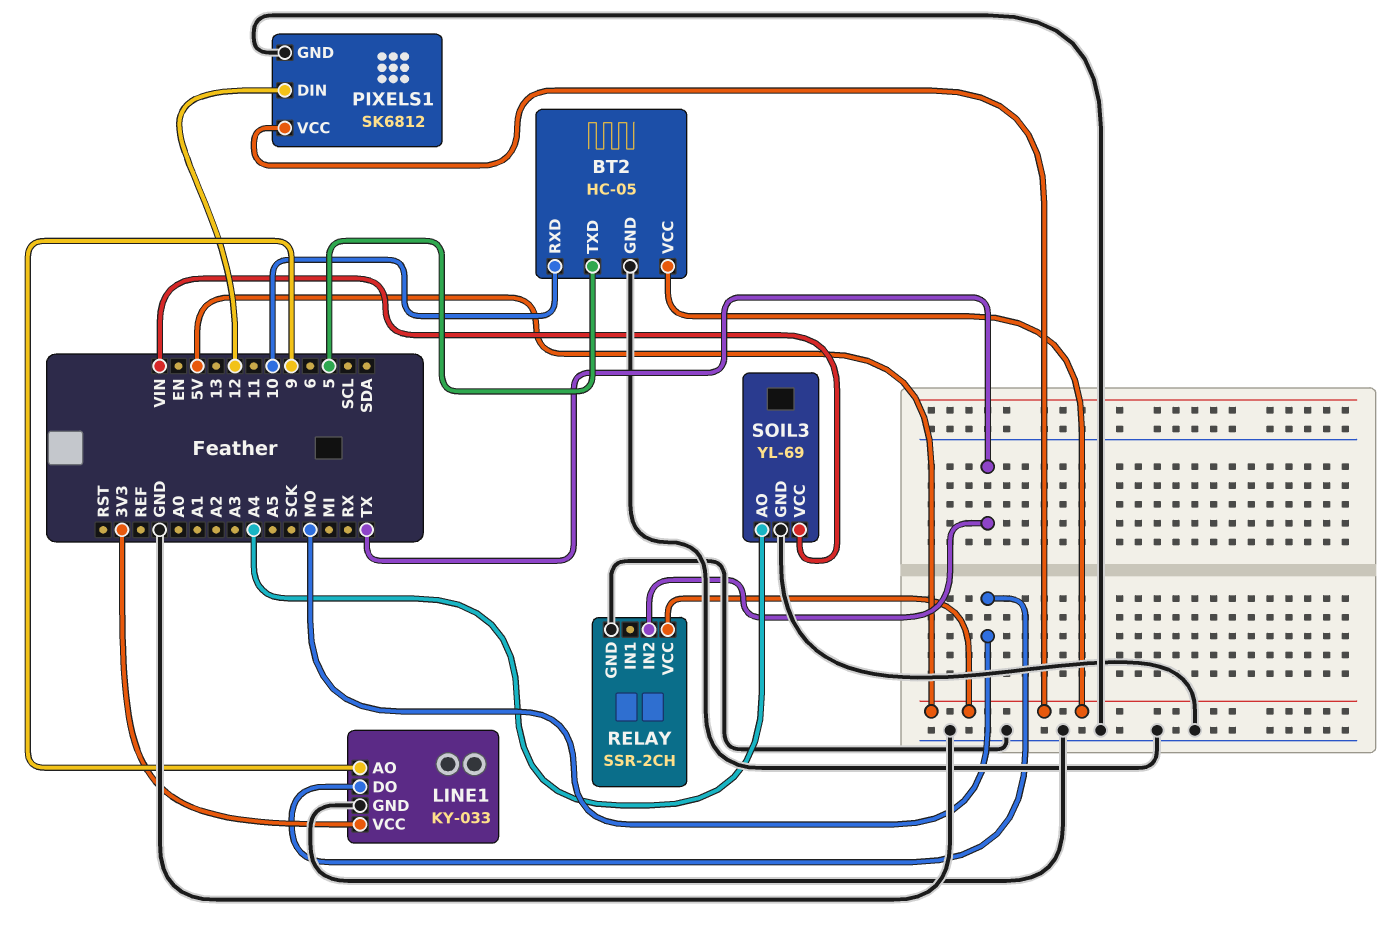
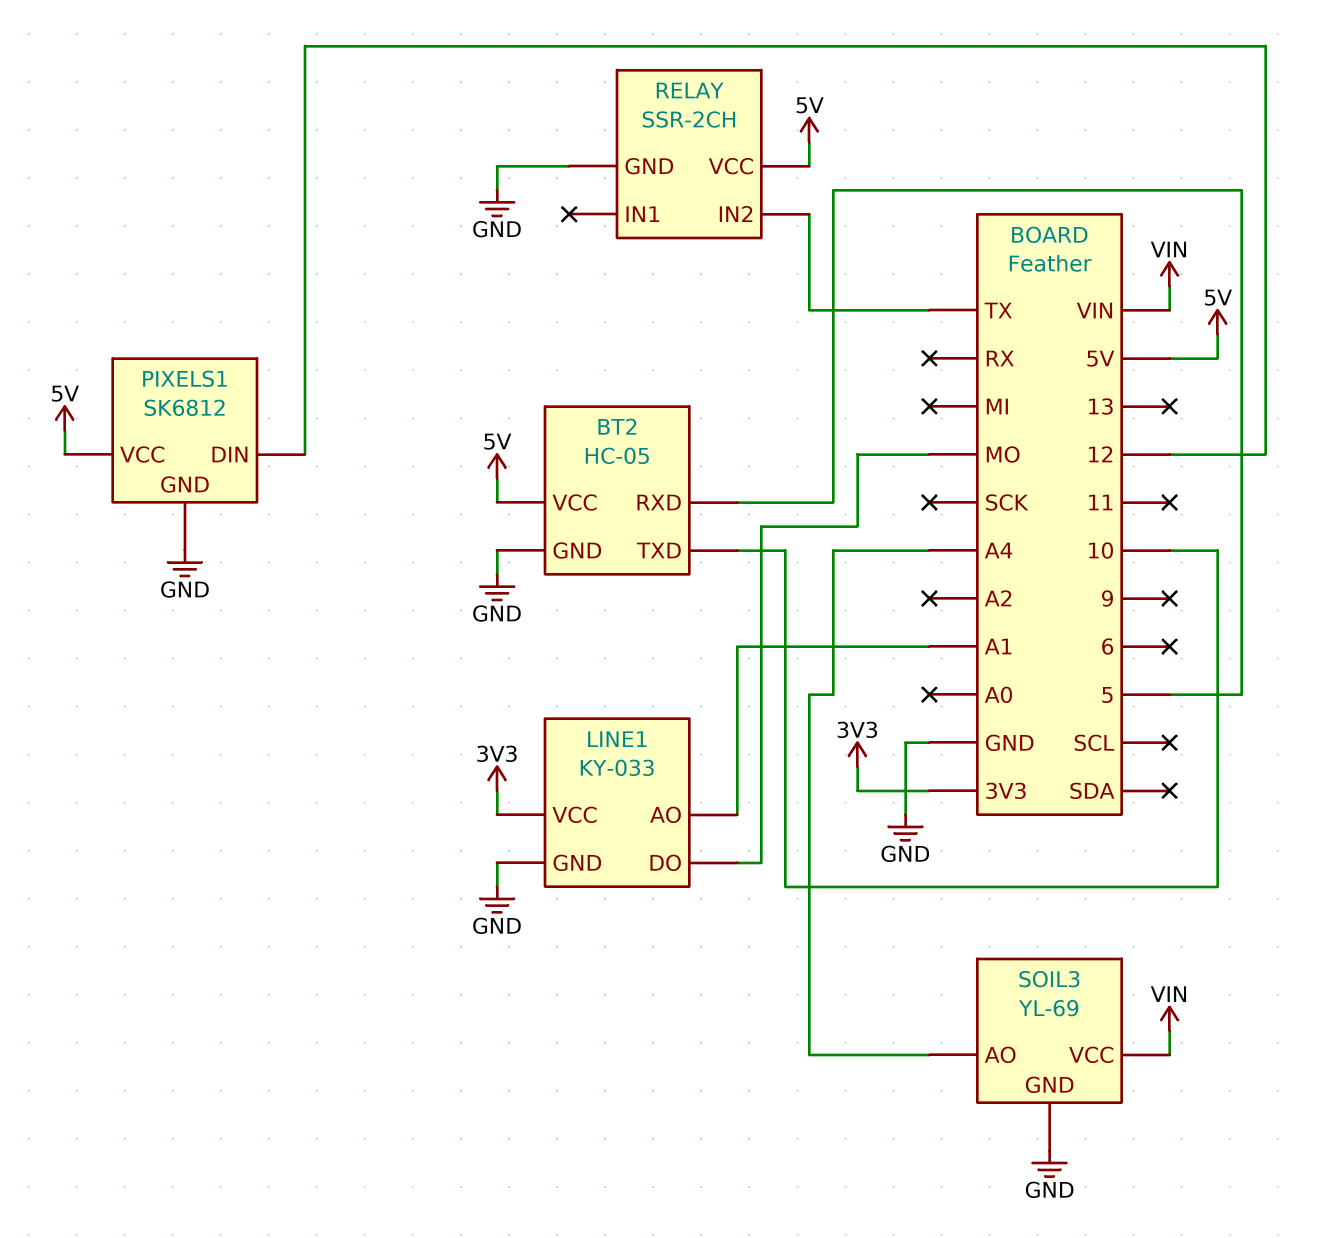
BT2 pin RXD: 10 -> 5
BT2 pin TXD: 5 -> 10
LINE1 pin AO: 9 -> A1

